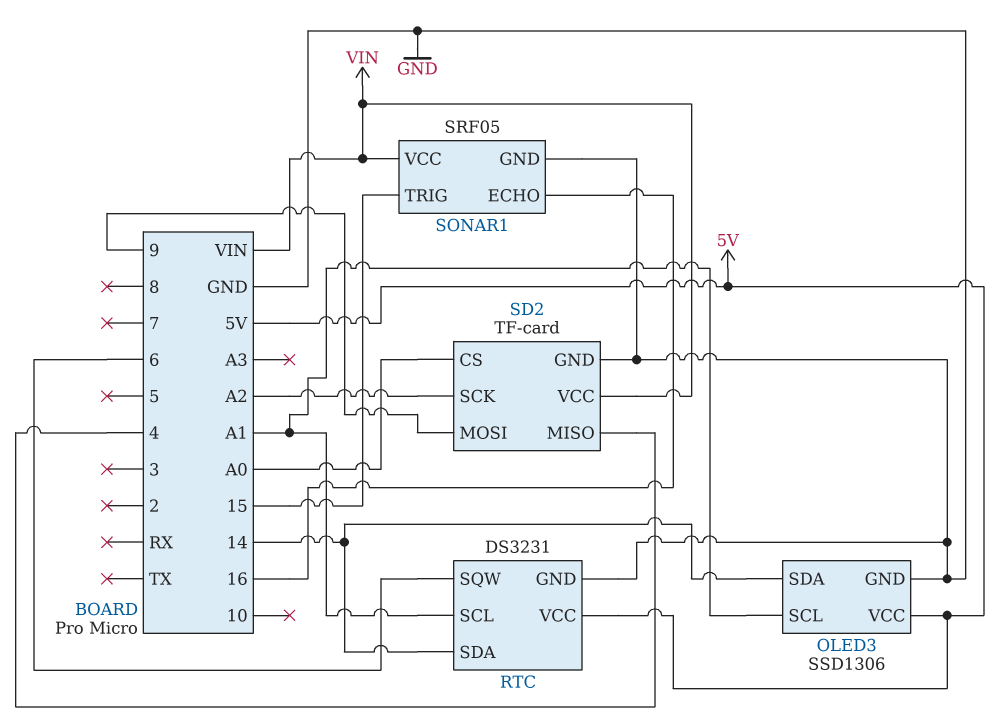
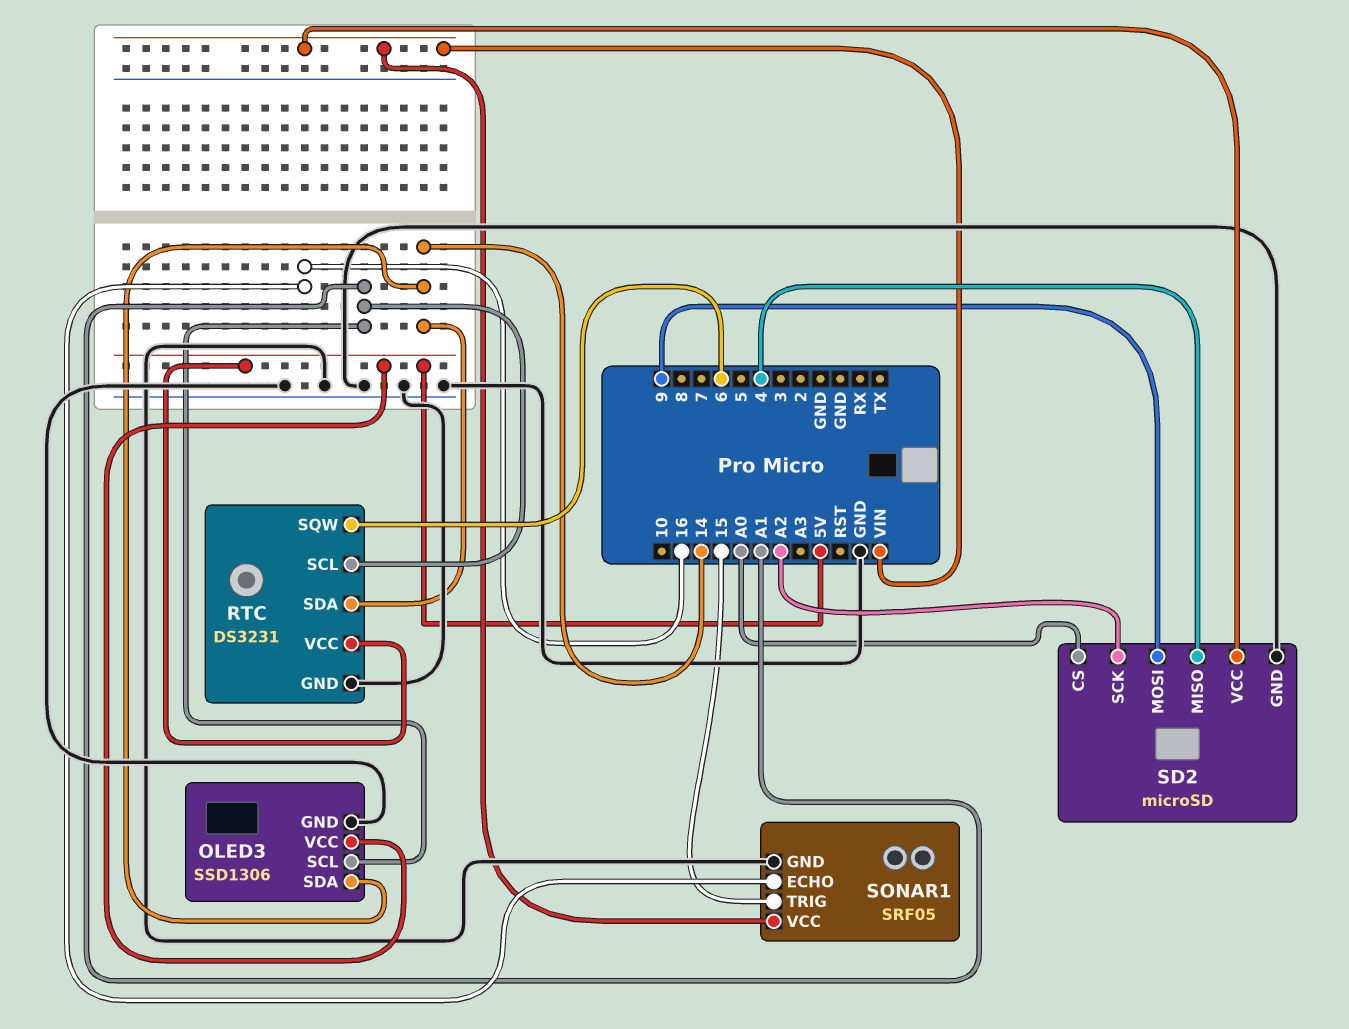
SD2: TF-card -> microSD

